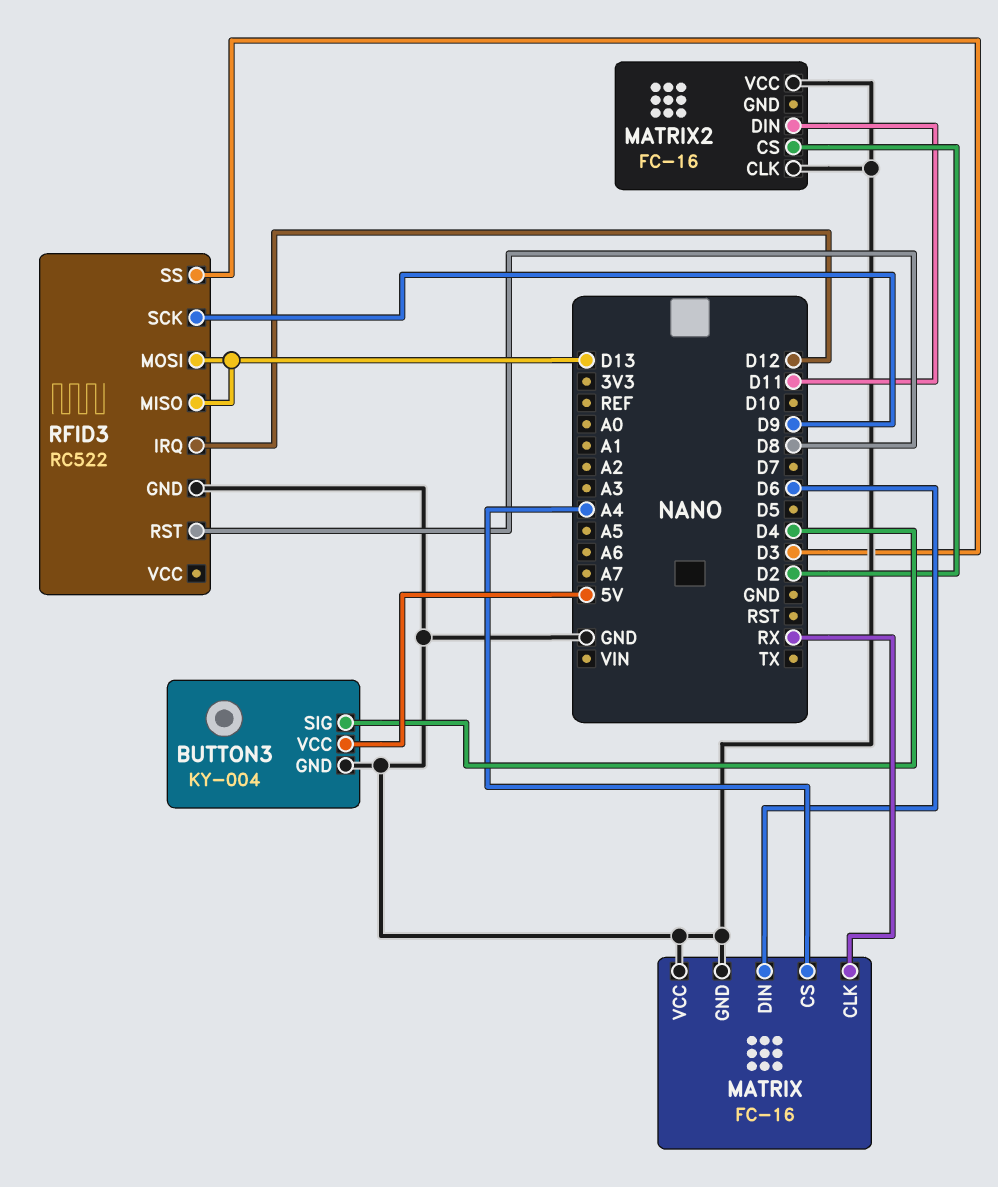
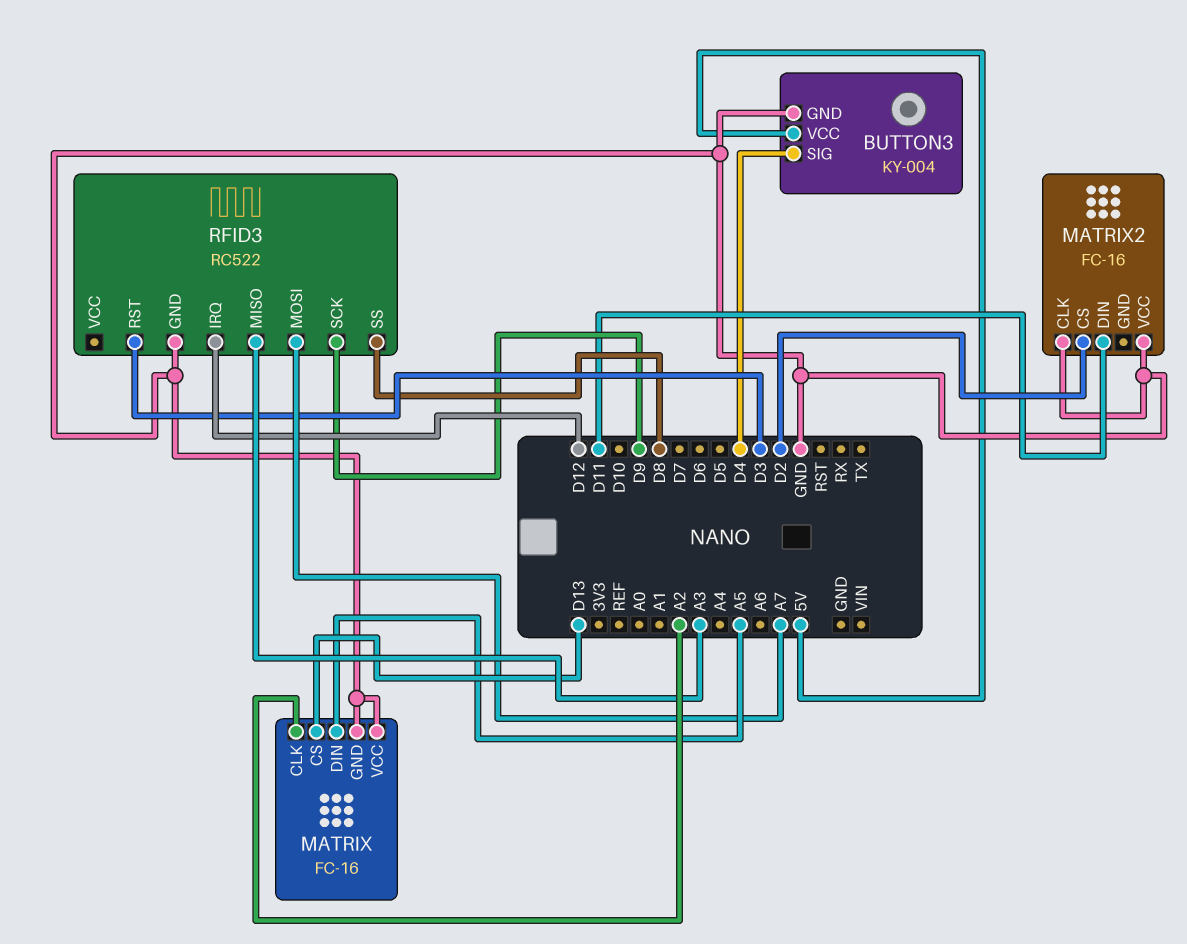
MATRIX pin CLK: RX -> A2
MATRIX pin CS: A4 -> D13
MATRIX pin DIN: D6 -> A5
RFID3 pin MISO: D13 -> A3
RFID3 pin MOSI: D13 -> A7
RFID3 pin RST: D8 -> D3
RFID3 pin SS: D3 -> D8

